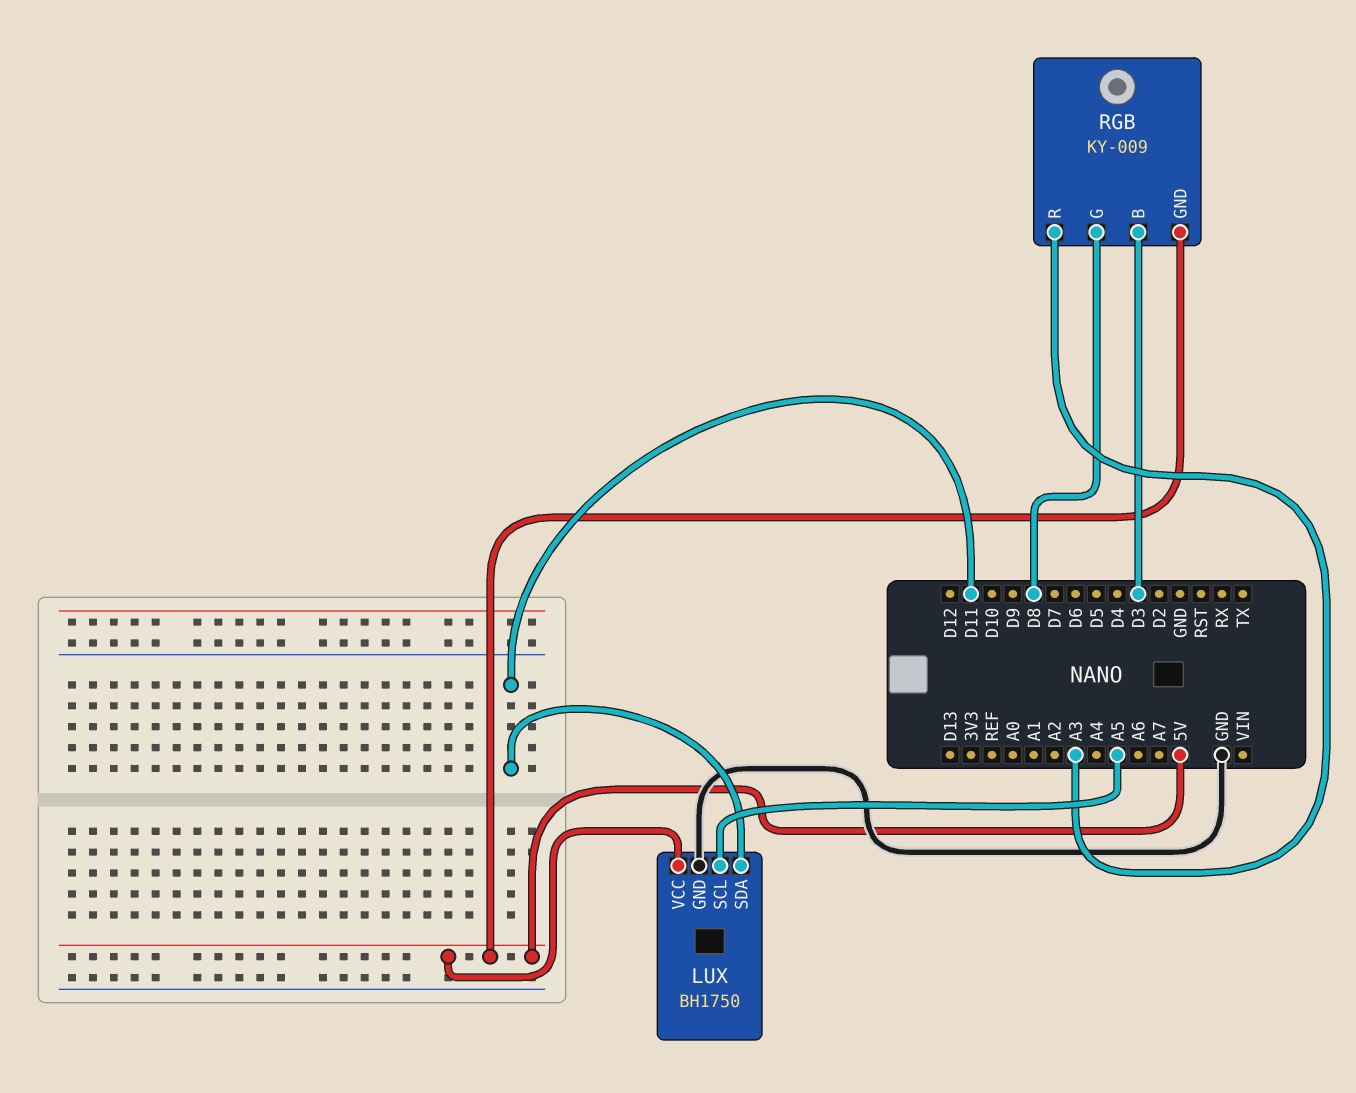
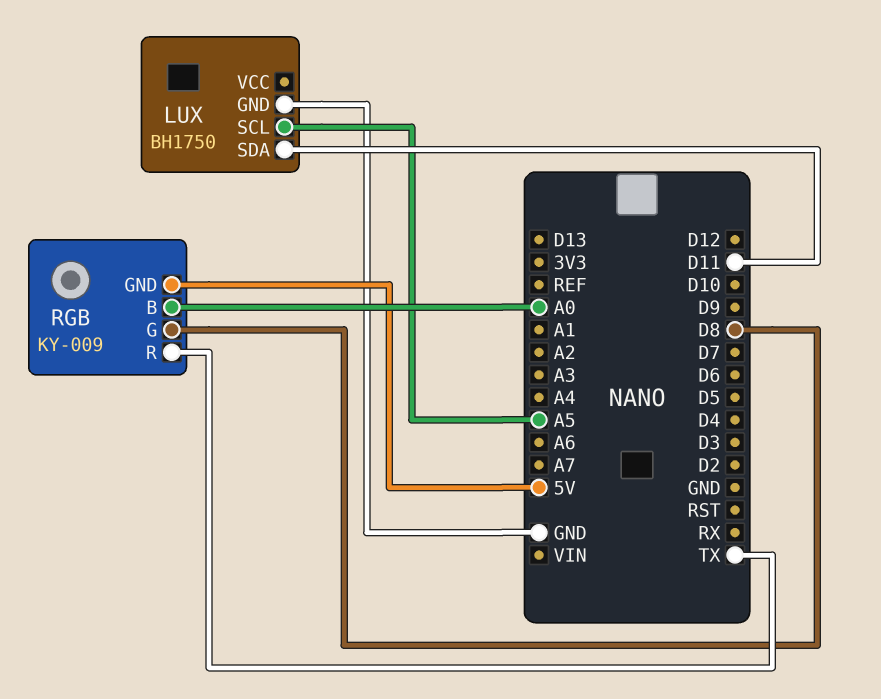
LUX pin VCC: 5V -> none
RGB pin B: D3 -> A0
RGB pin R: A3 -> TX

